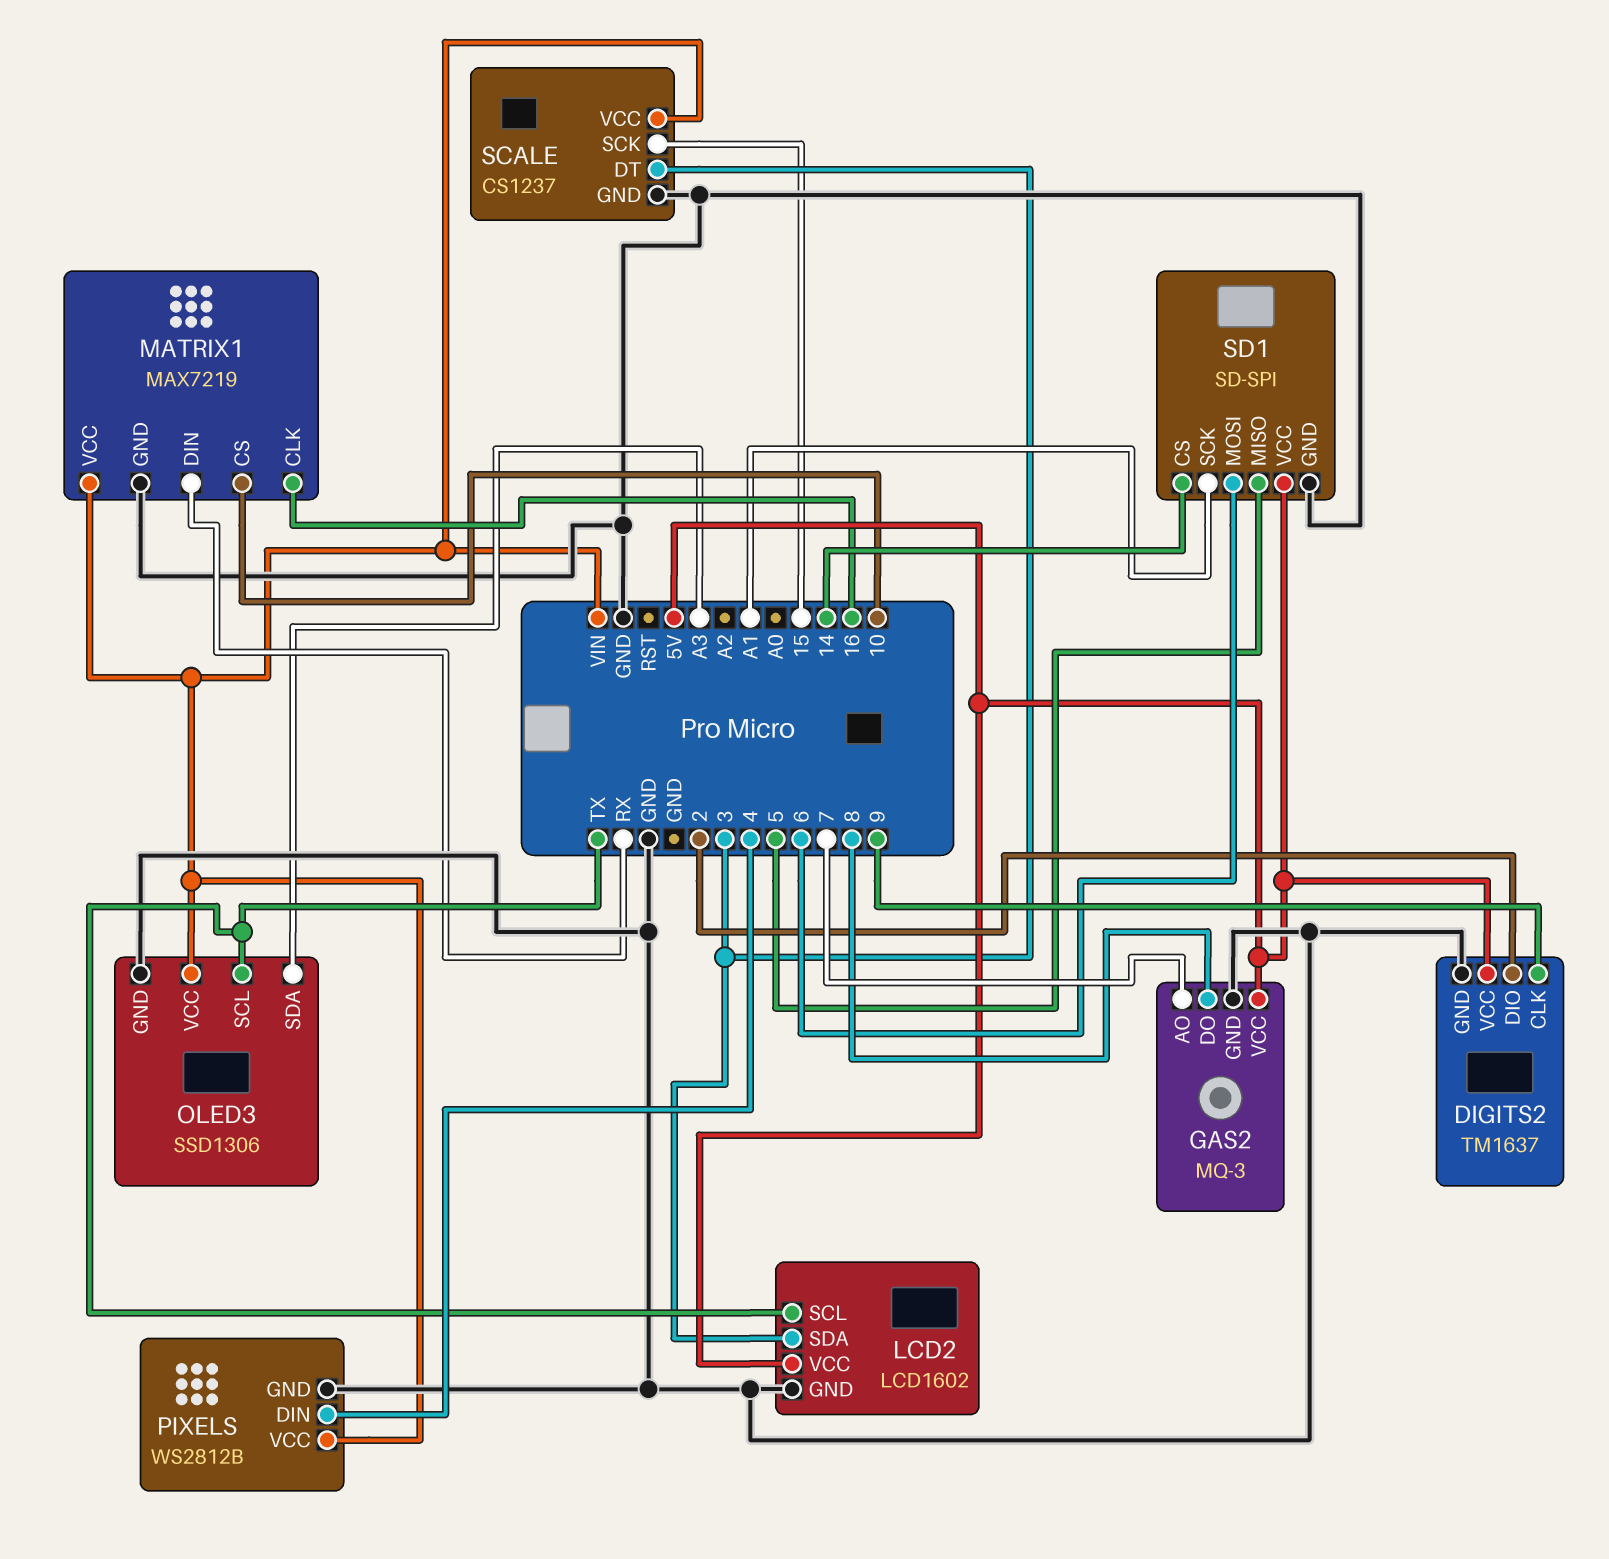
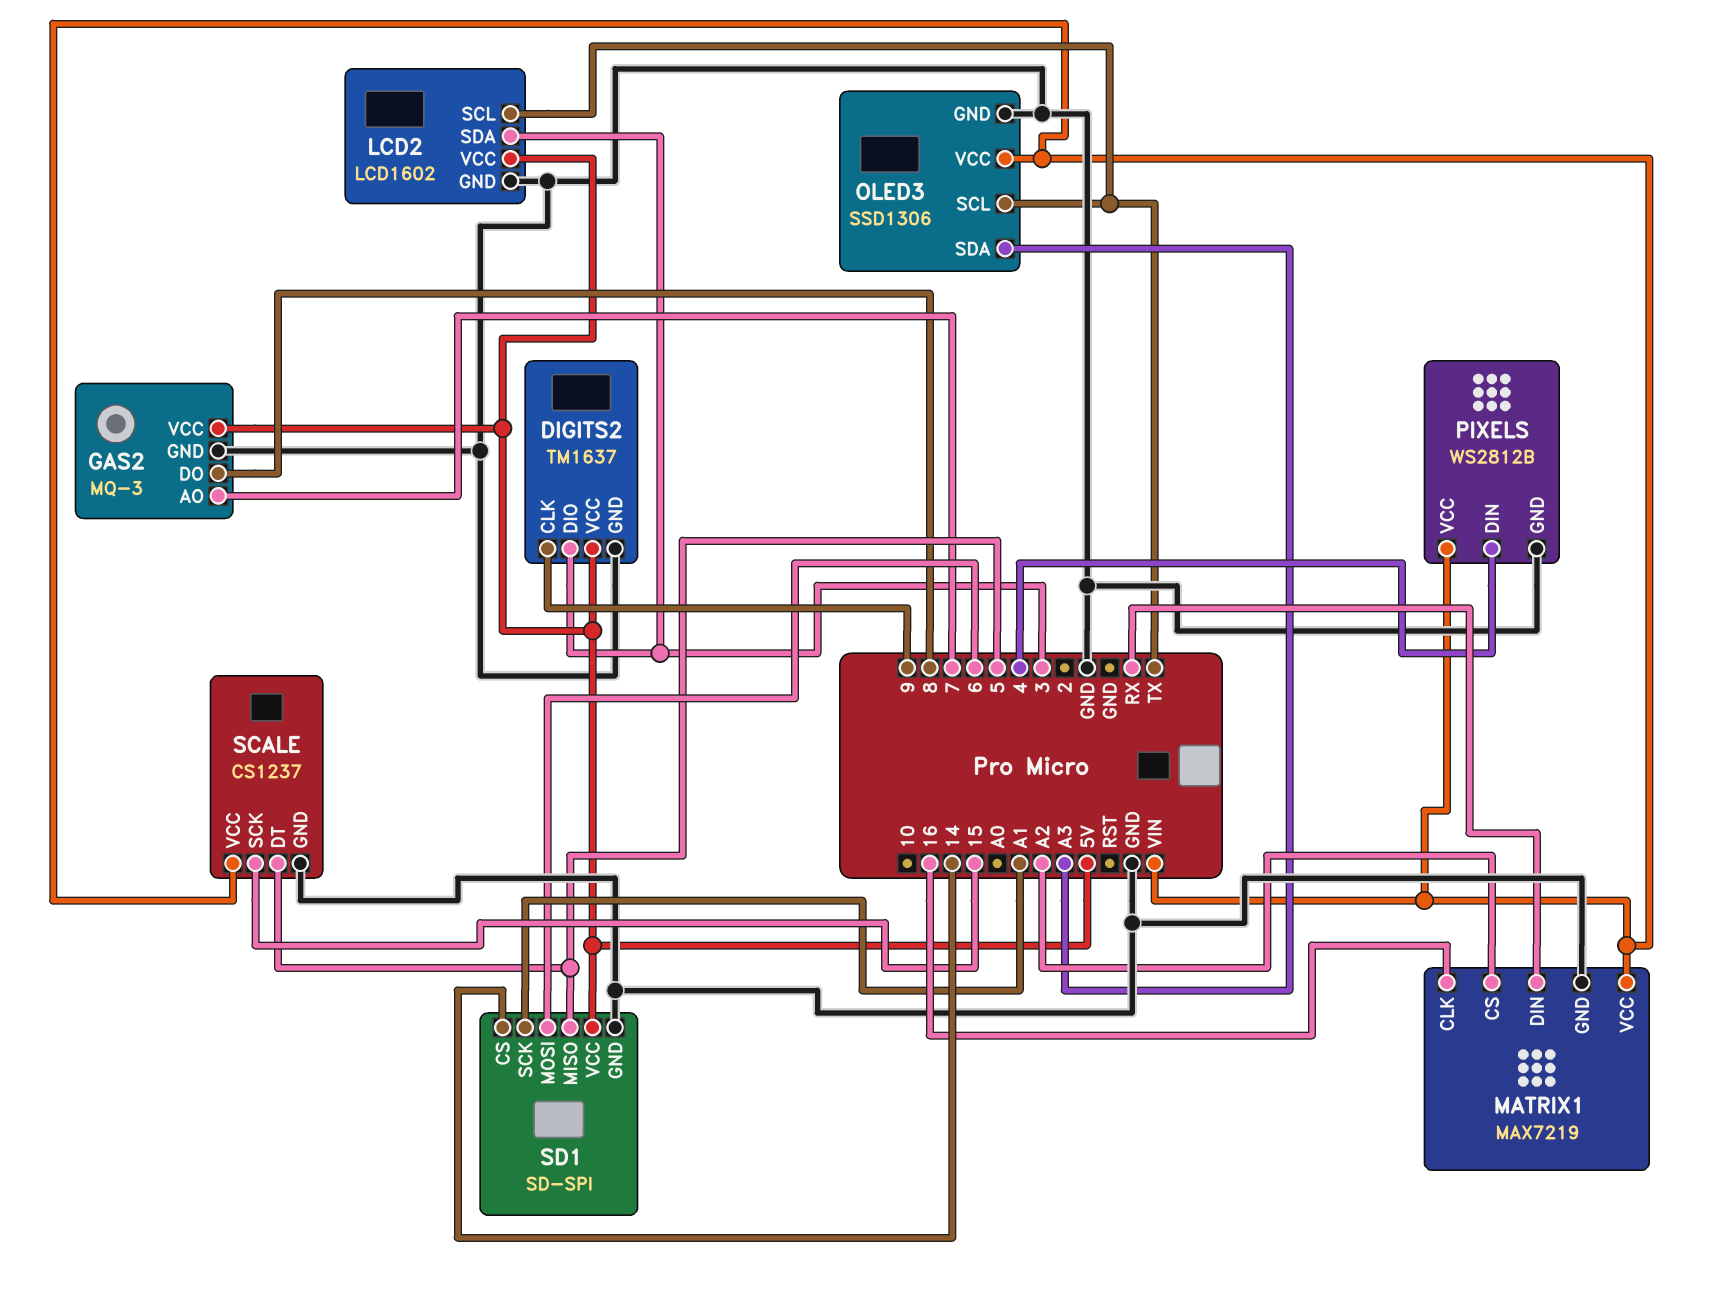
DIGITS2 pin DIO: 2 -> 3
MATRIX1 pin CS: 10 -> A2
SCALE pin DT: 3 -> 5

